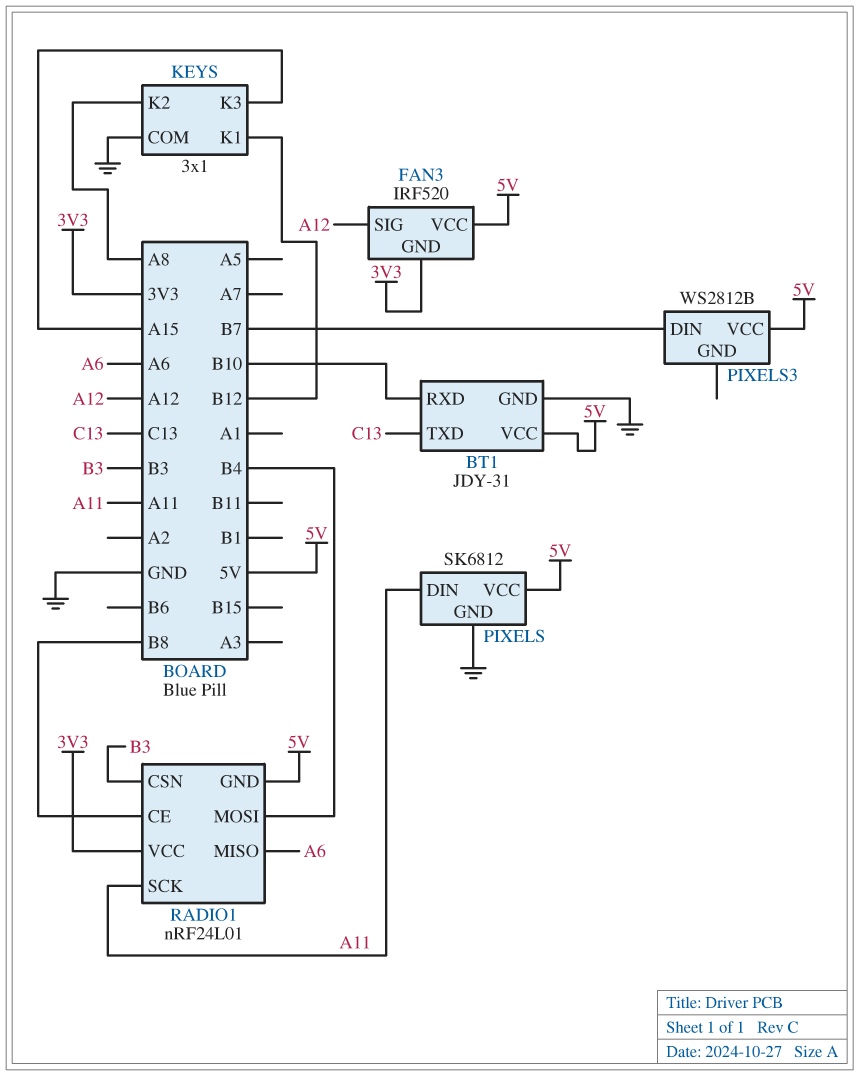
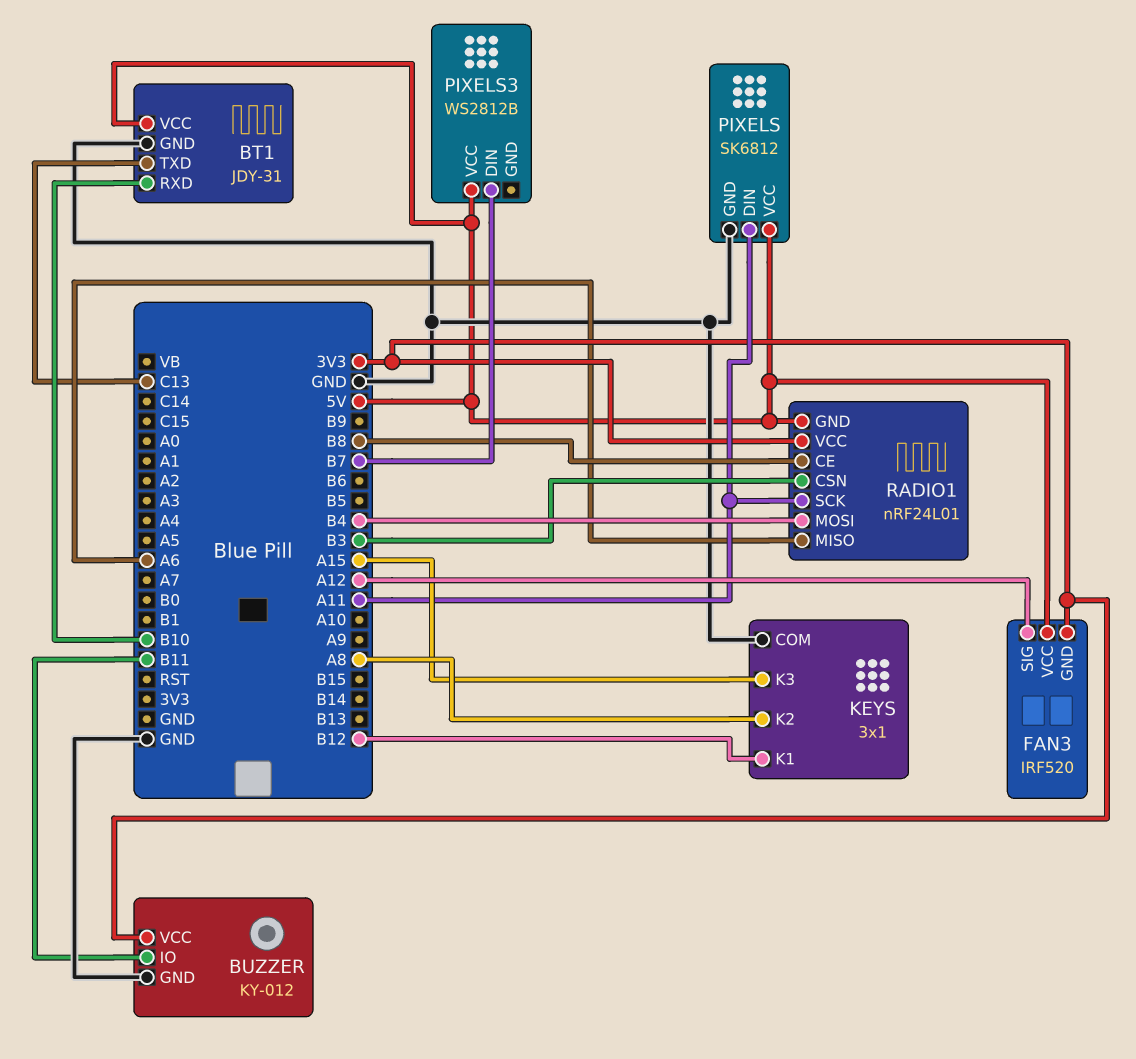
BUZZER: none -> KY-012
BUZZER pin GND: none -> GND
BUZZER pin IO: none -> B11
BUZZER pin VCC: none -> 3V3

